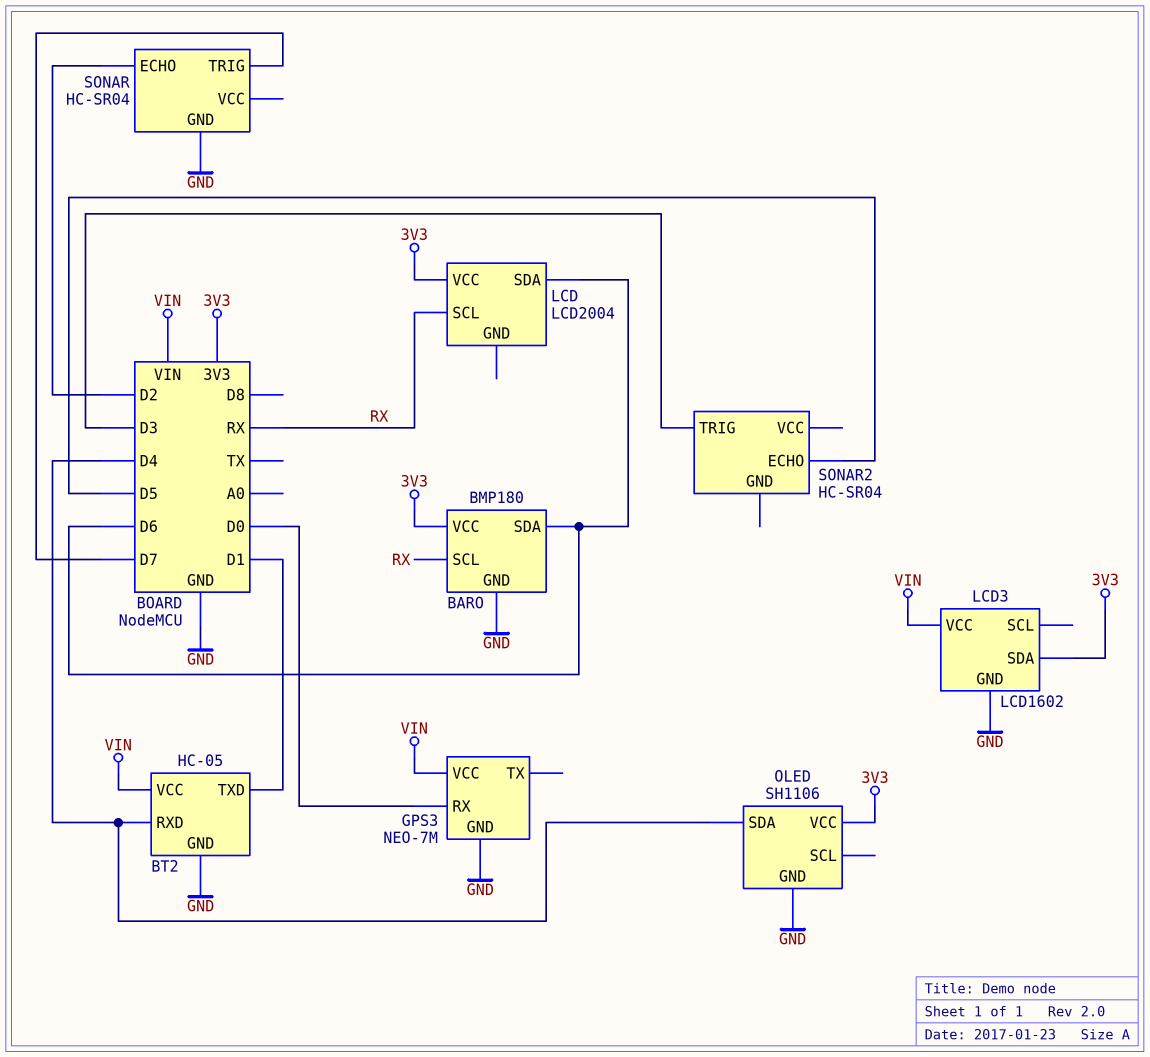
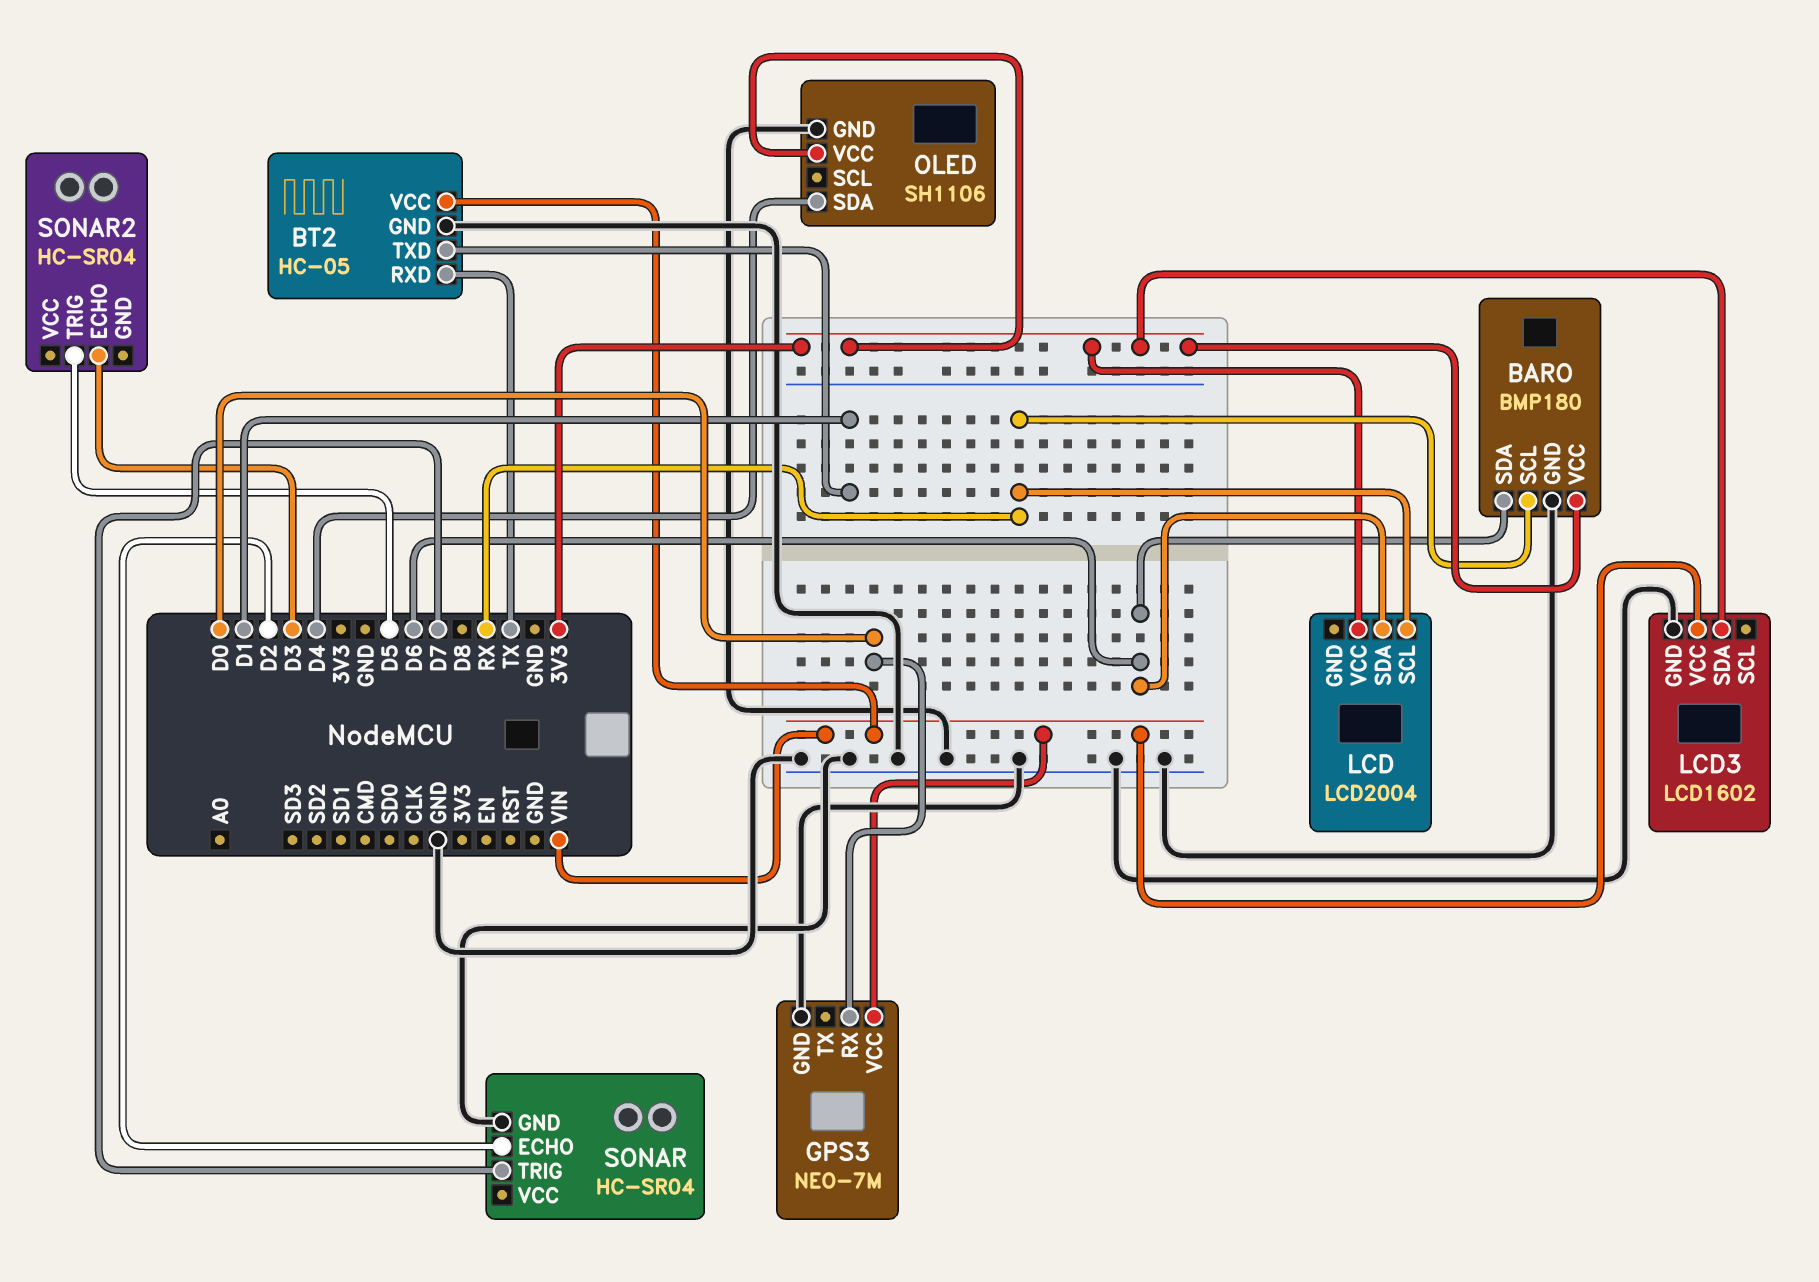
BT2 pin RXD: D4 -> TX
SONAR2 pin ECHO: D5 -> D3
SONAR2 pin TRIG: D3 -> D5

